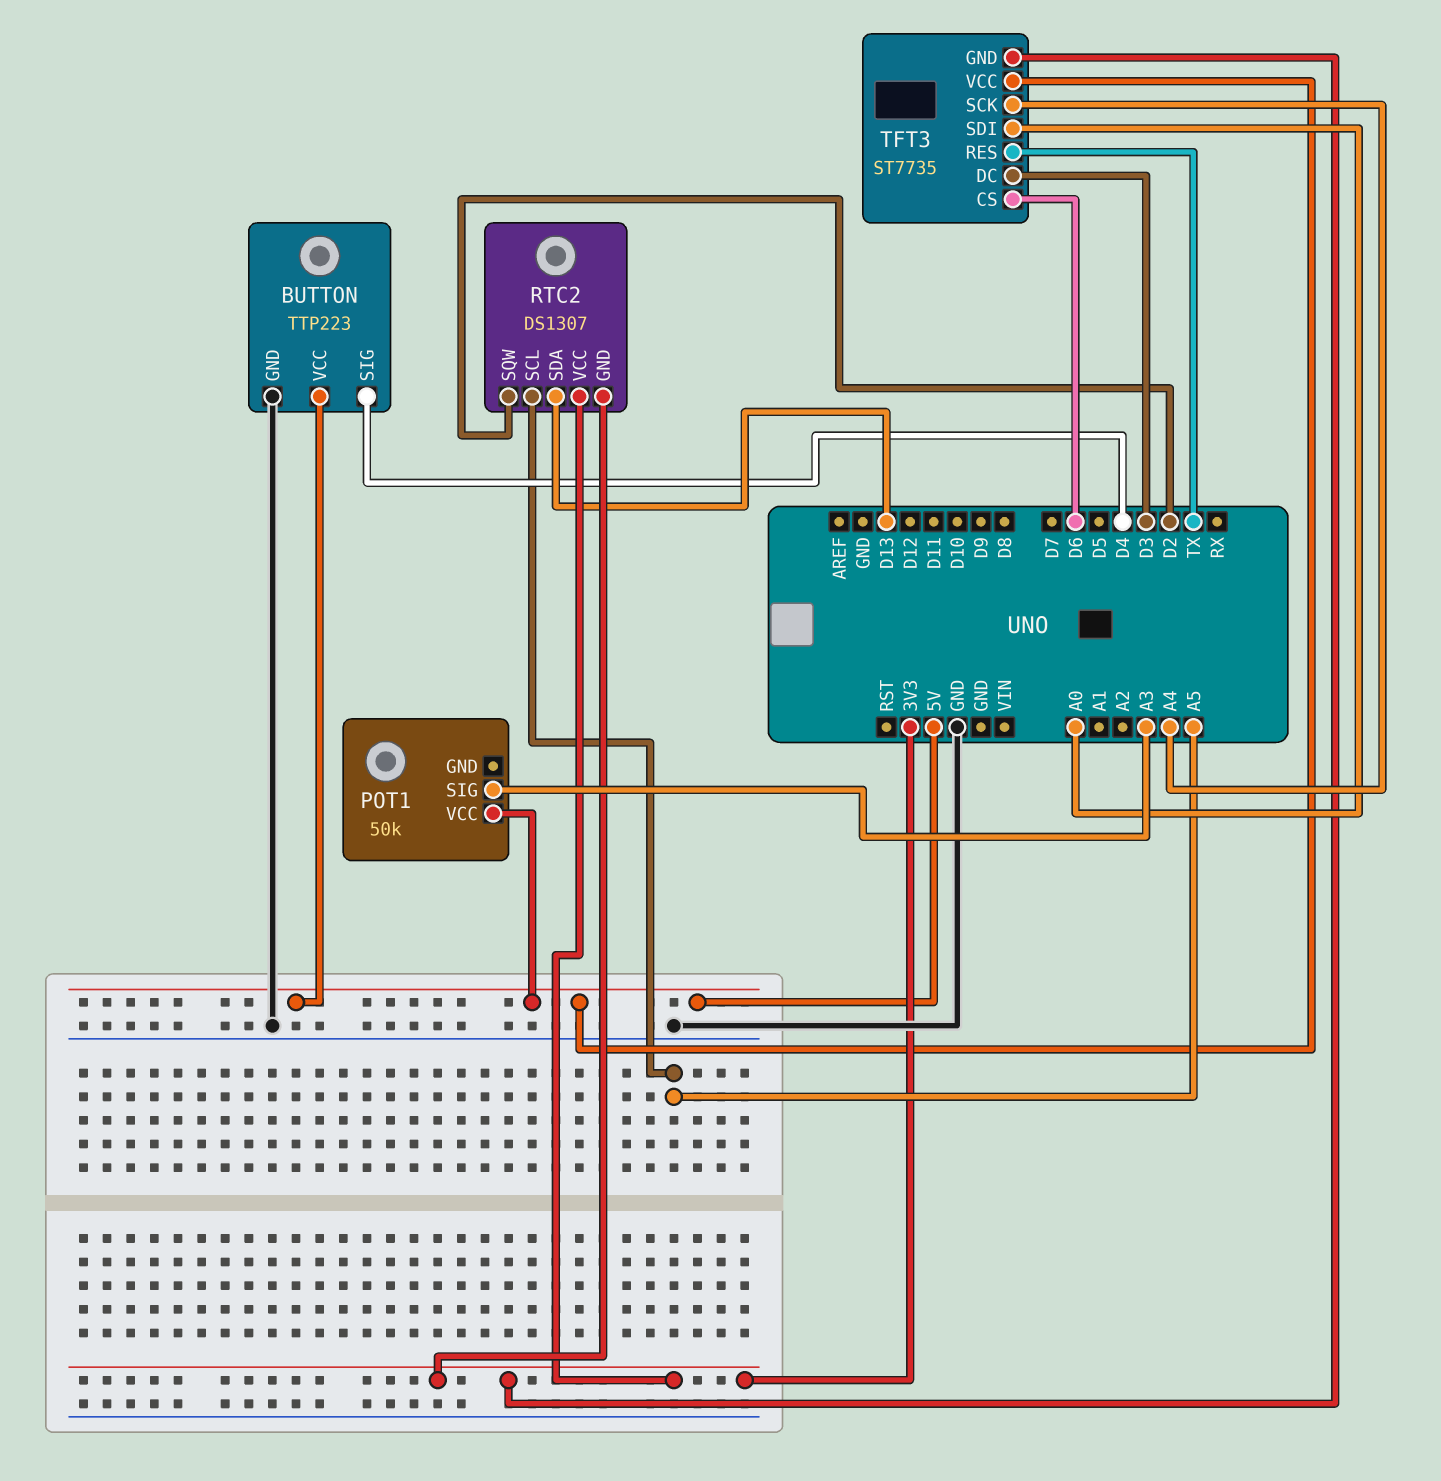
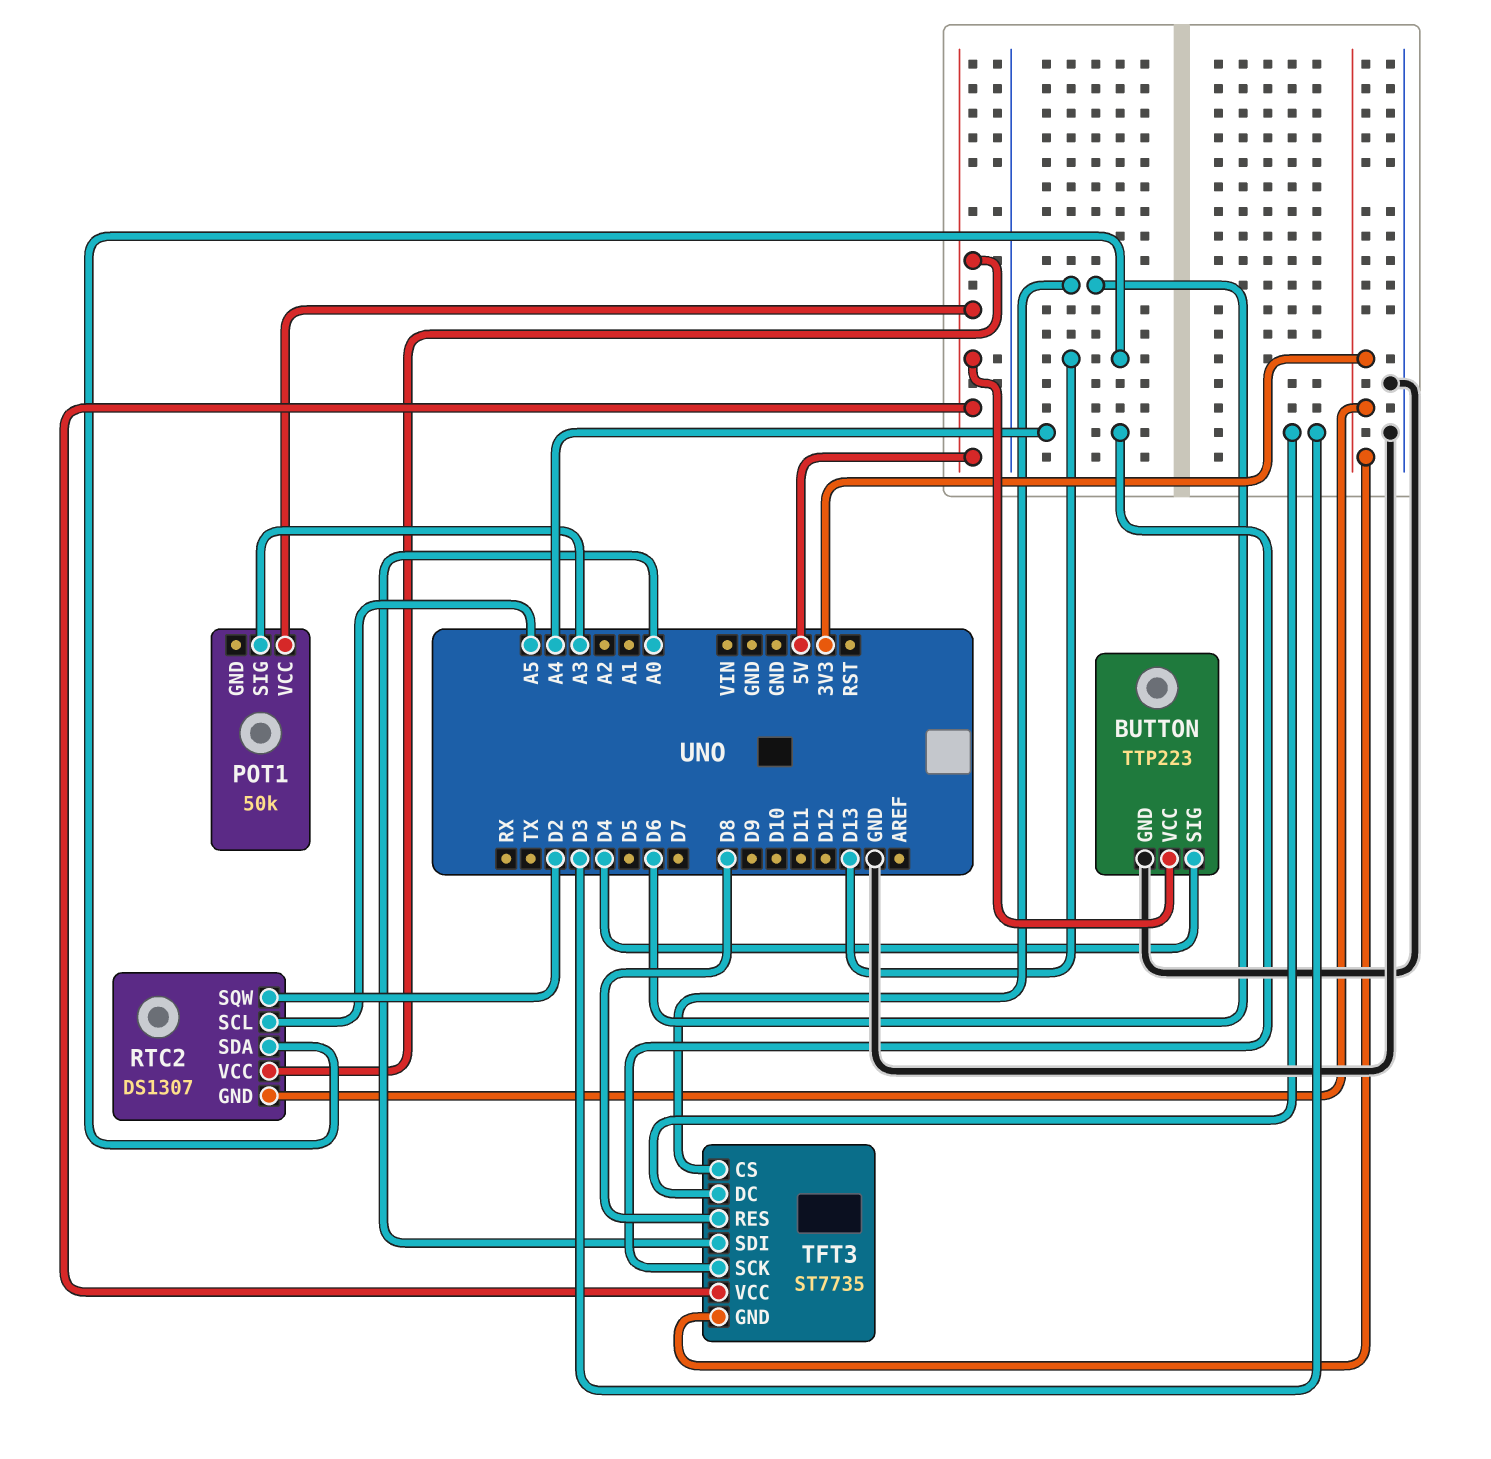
RTC2 pin VCC: 3V3 -> 5V
TFT3 pin RES: TX -> D8

